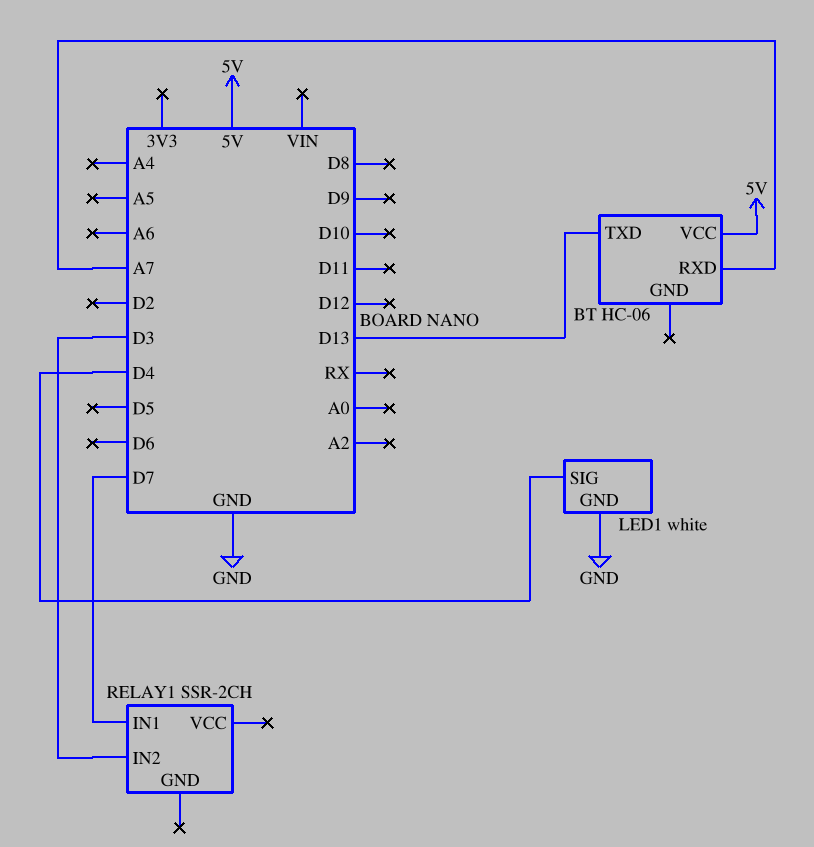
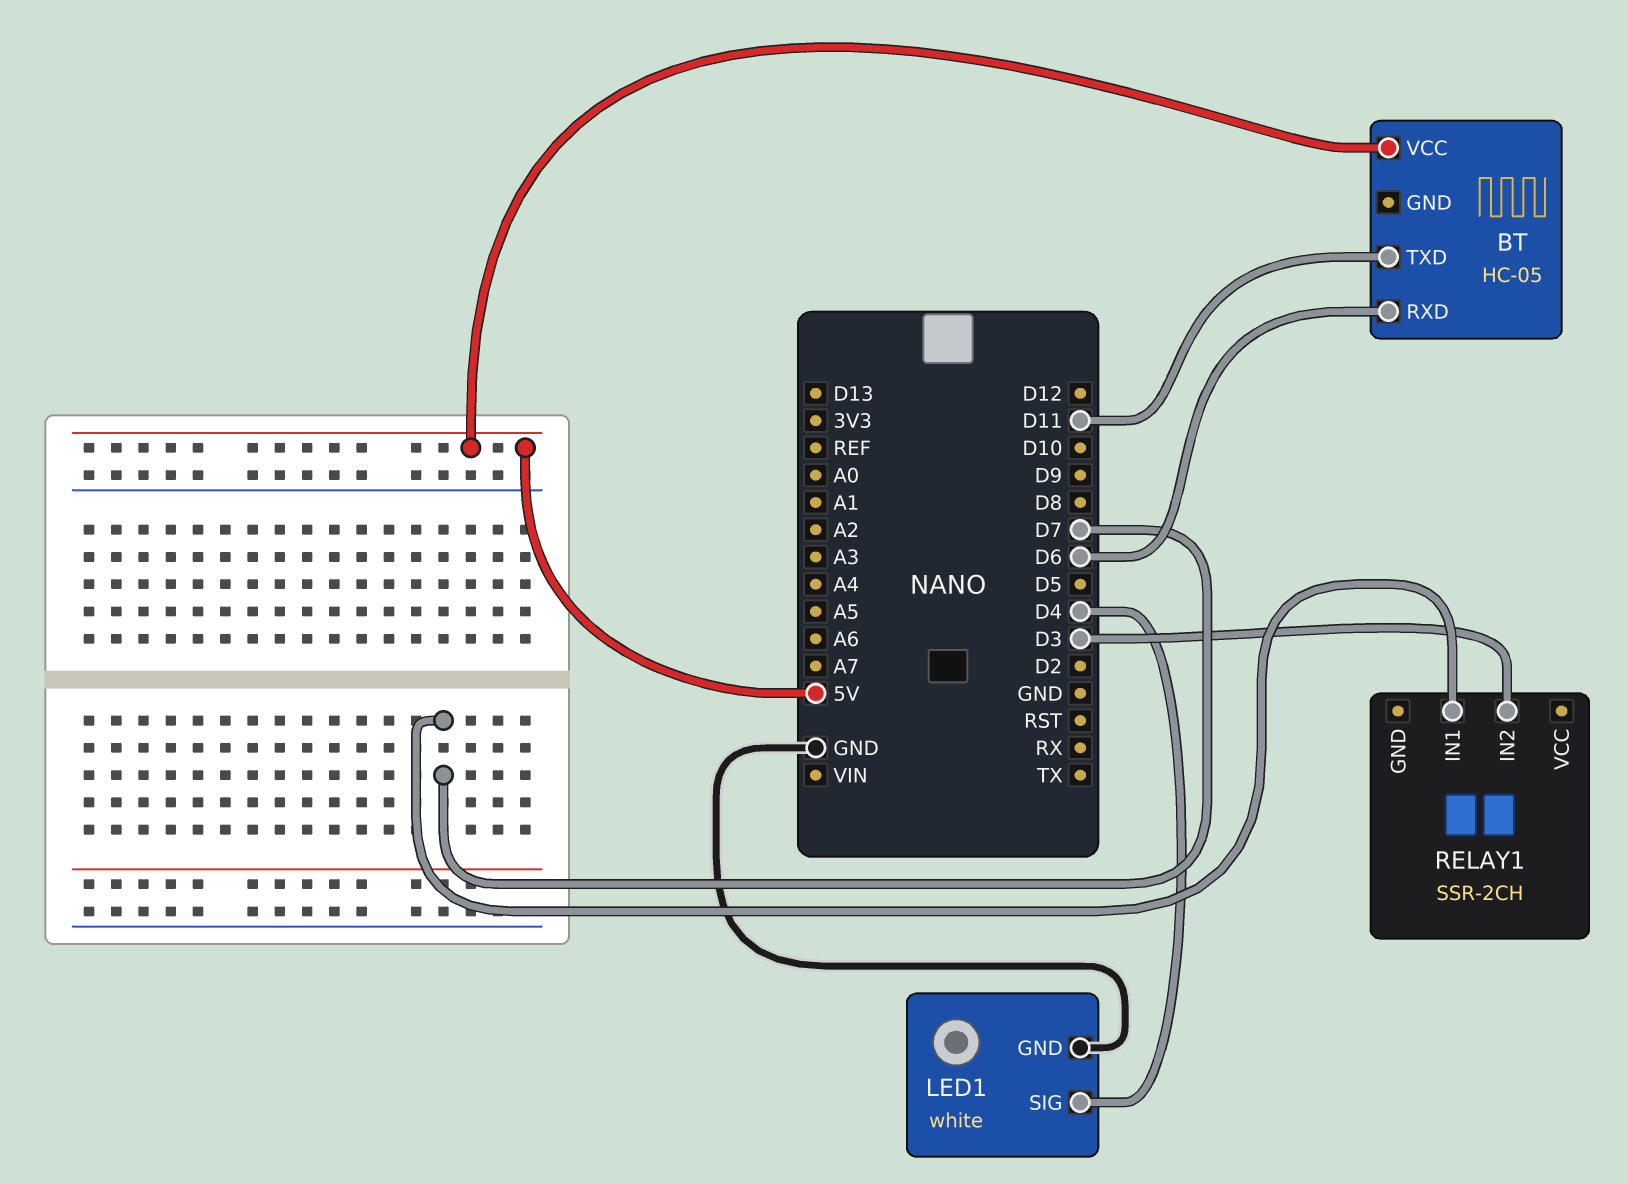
BT: HC-06 -> HC-05
BT pin RXD: A7 -> D6
BT pin TXD: D13 -> D11

